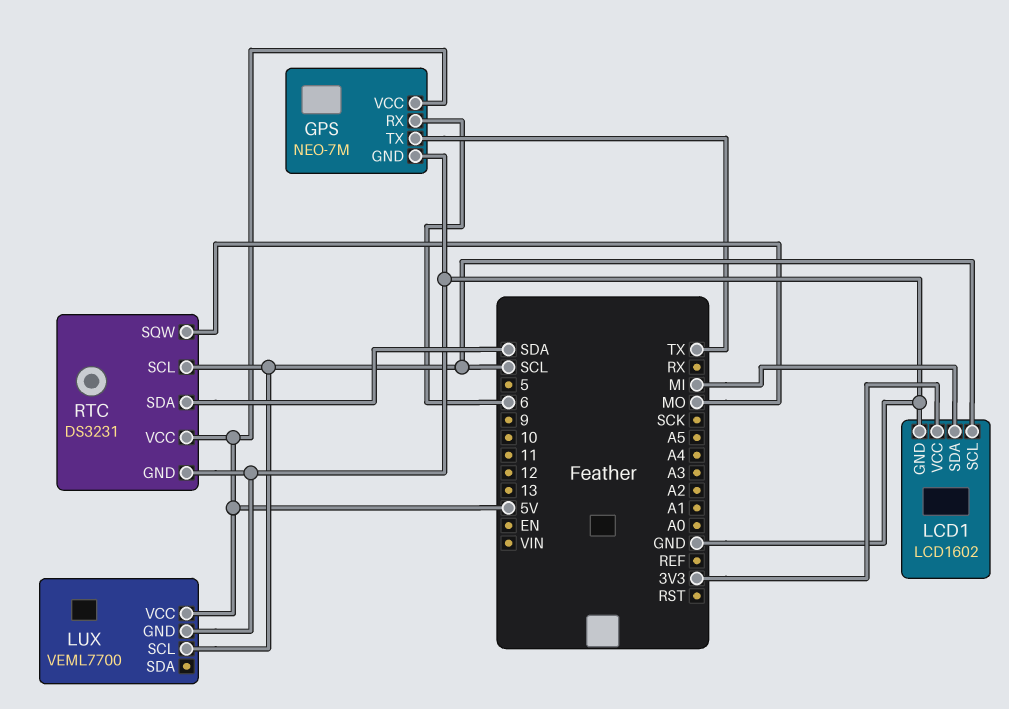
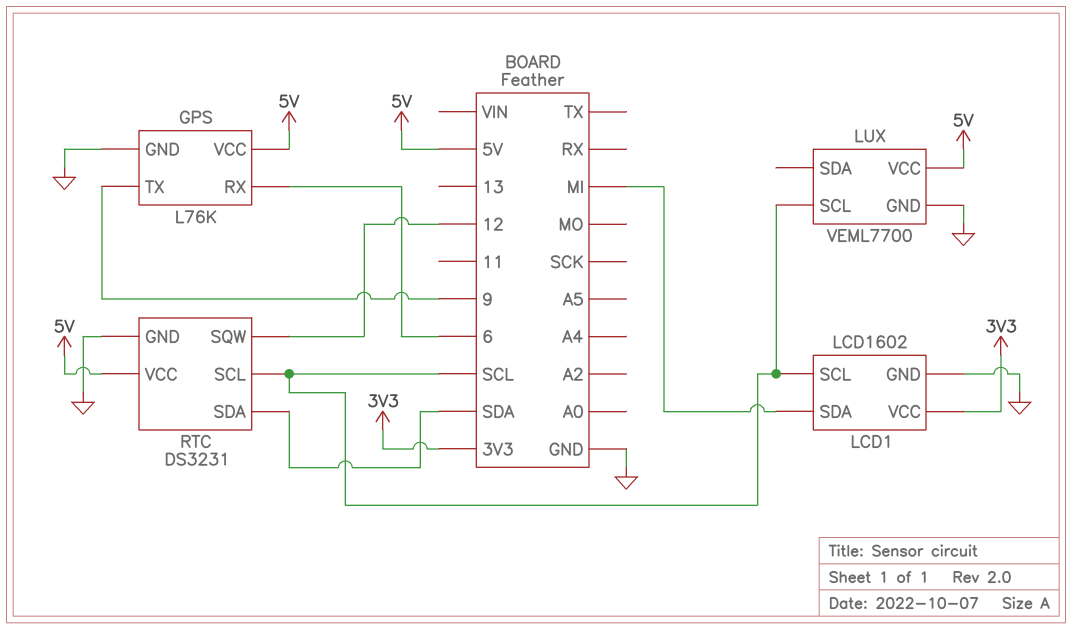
GPS: NEO-7M -> L76K
GPS pin TX: TX -> 9
RTC pin SQW: MO -> 12

